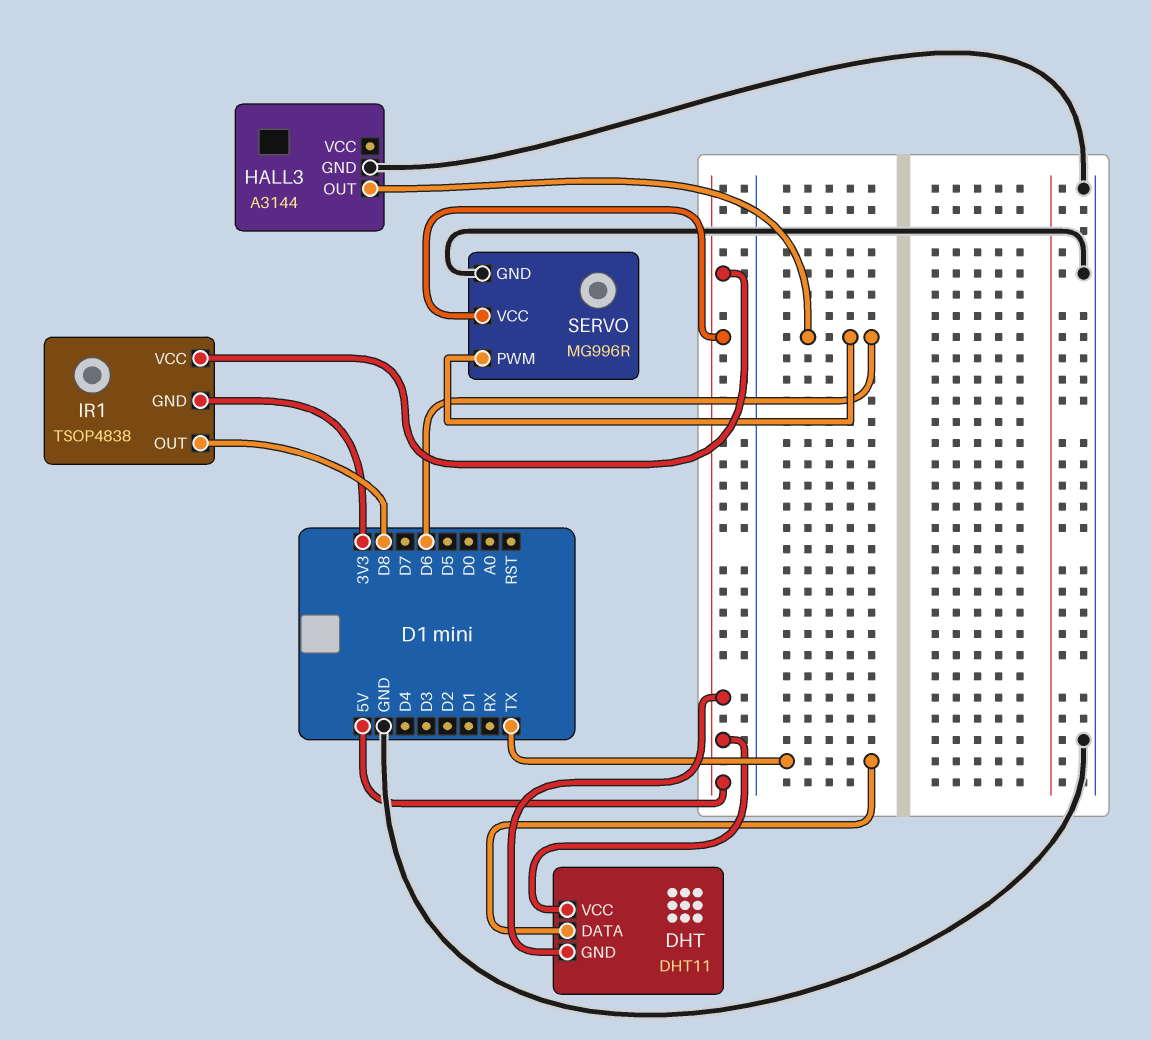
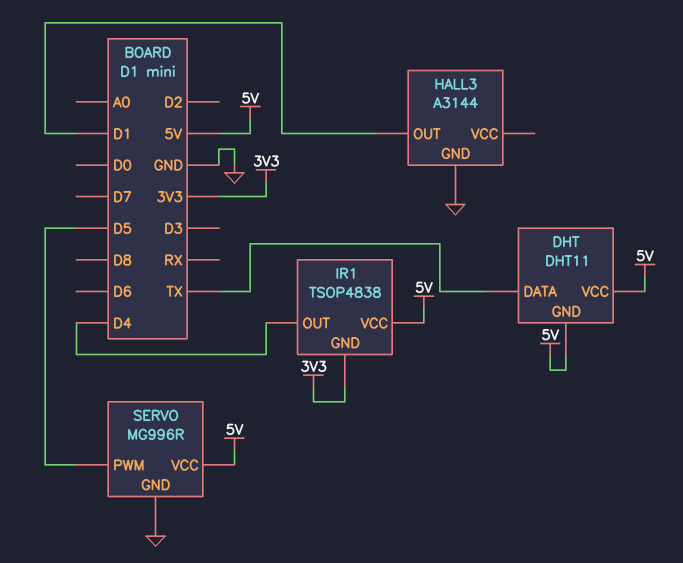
HALL3 pin OUT: D6 -> D1
IR1 pin OUT: D8 -> D4
SERVO pin PWM: D6 -> D5

